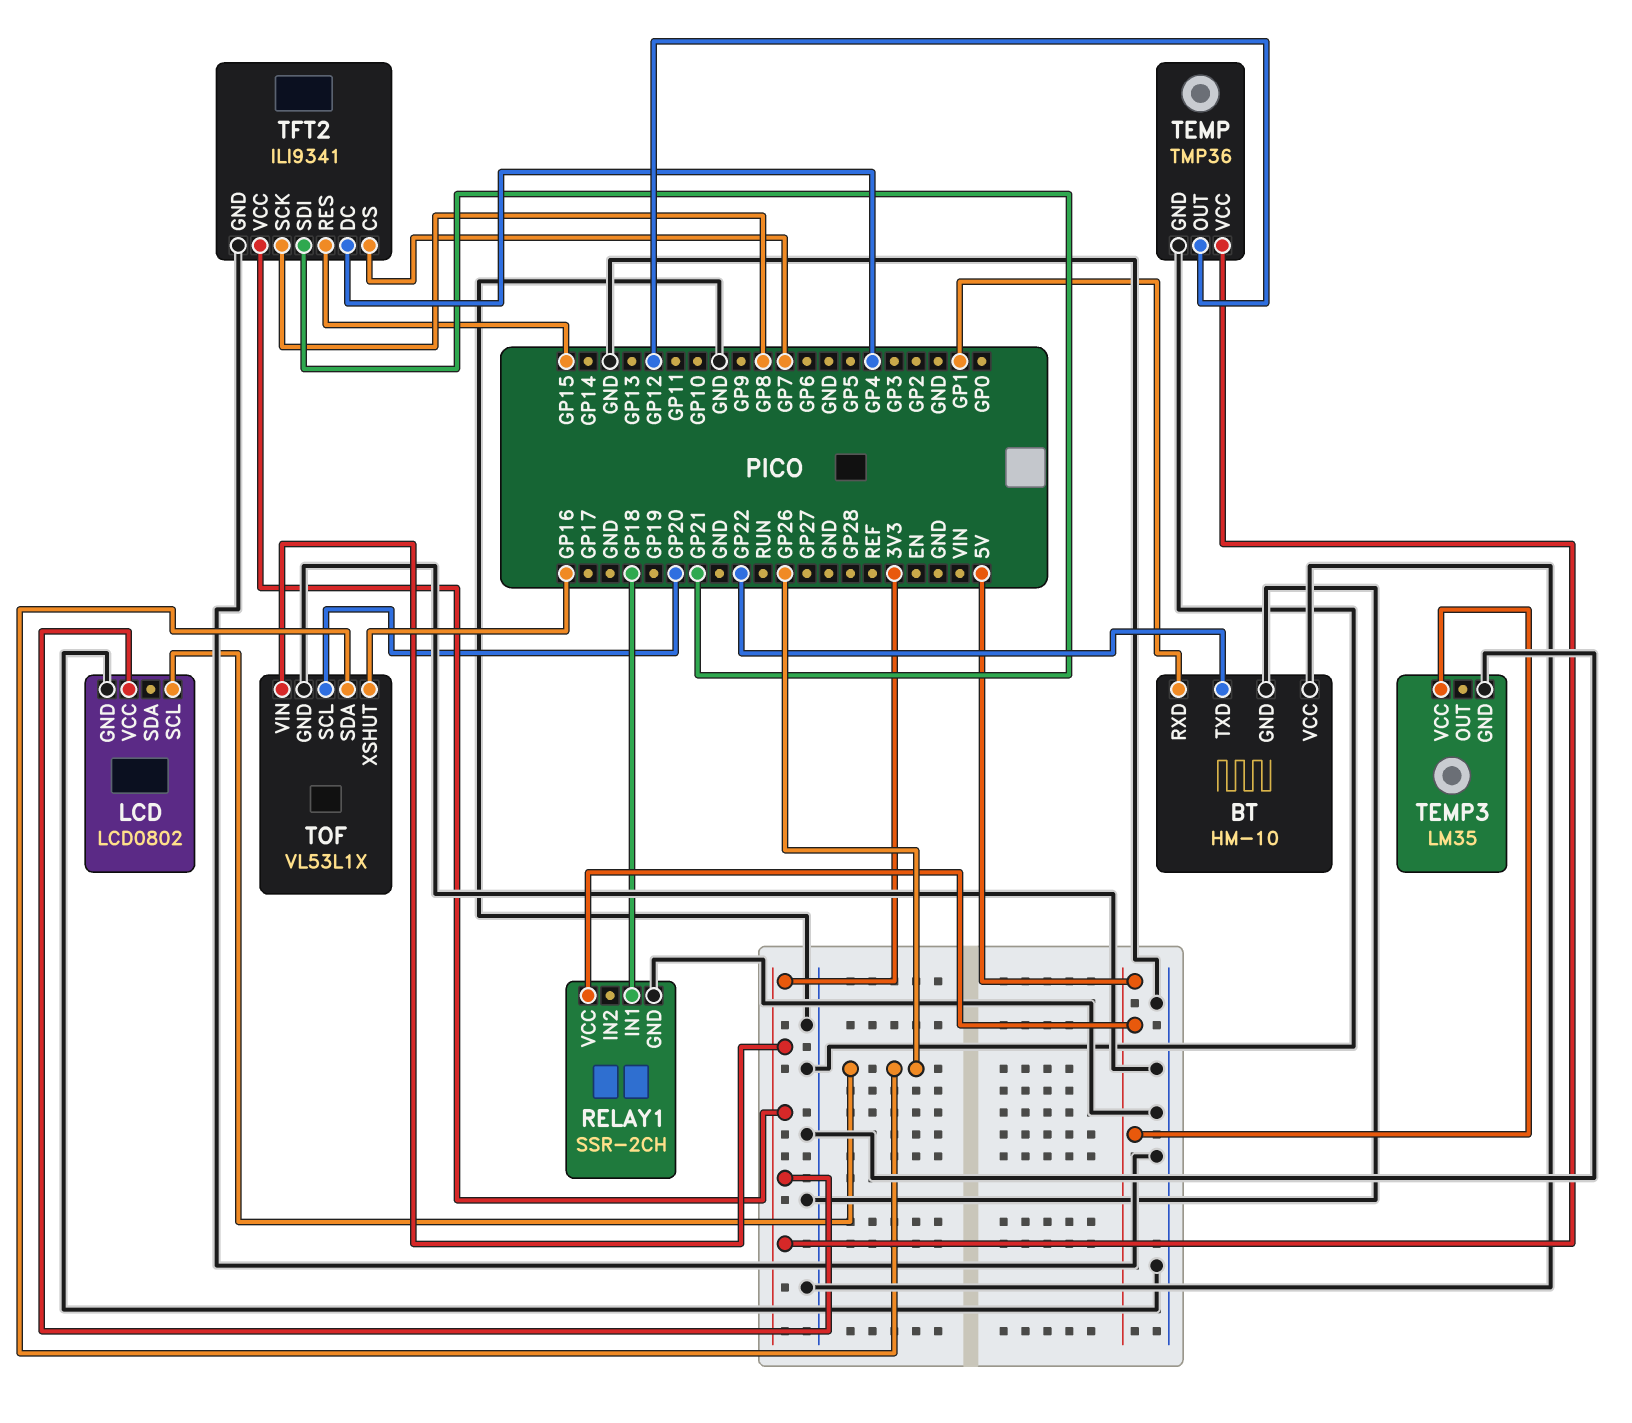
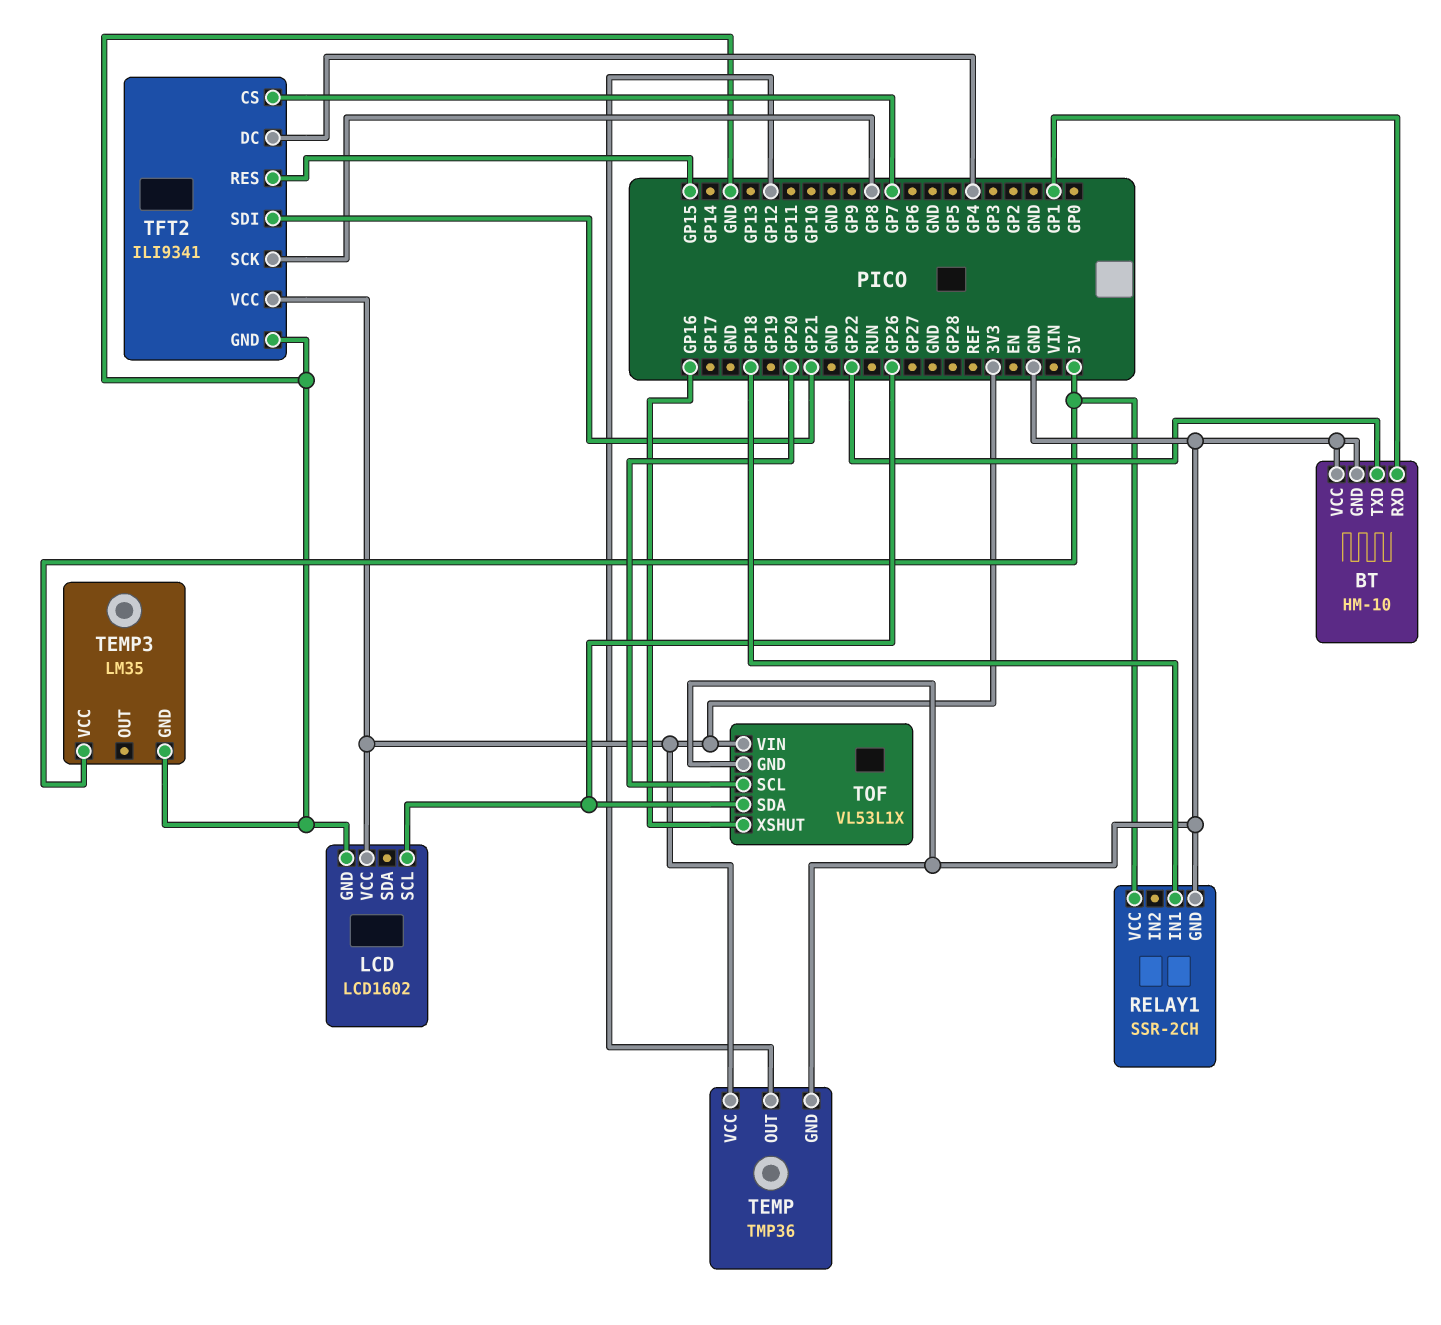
LCD: LCD0802 -> LCD1602

